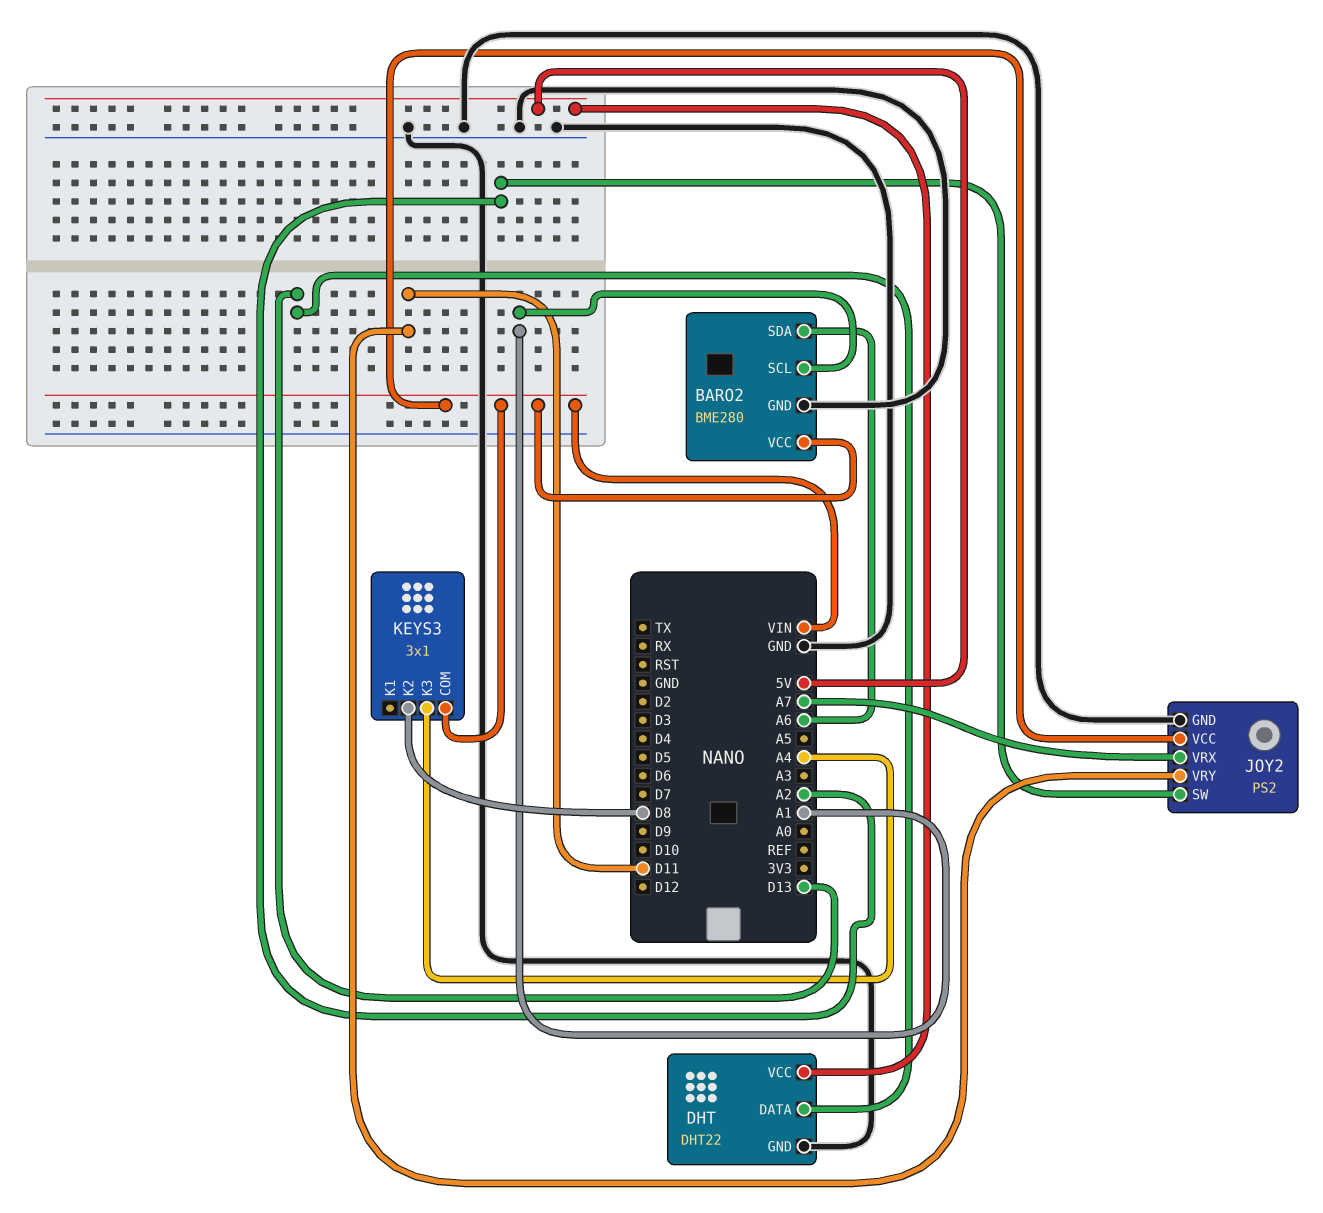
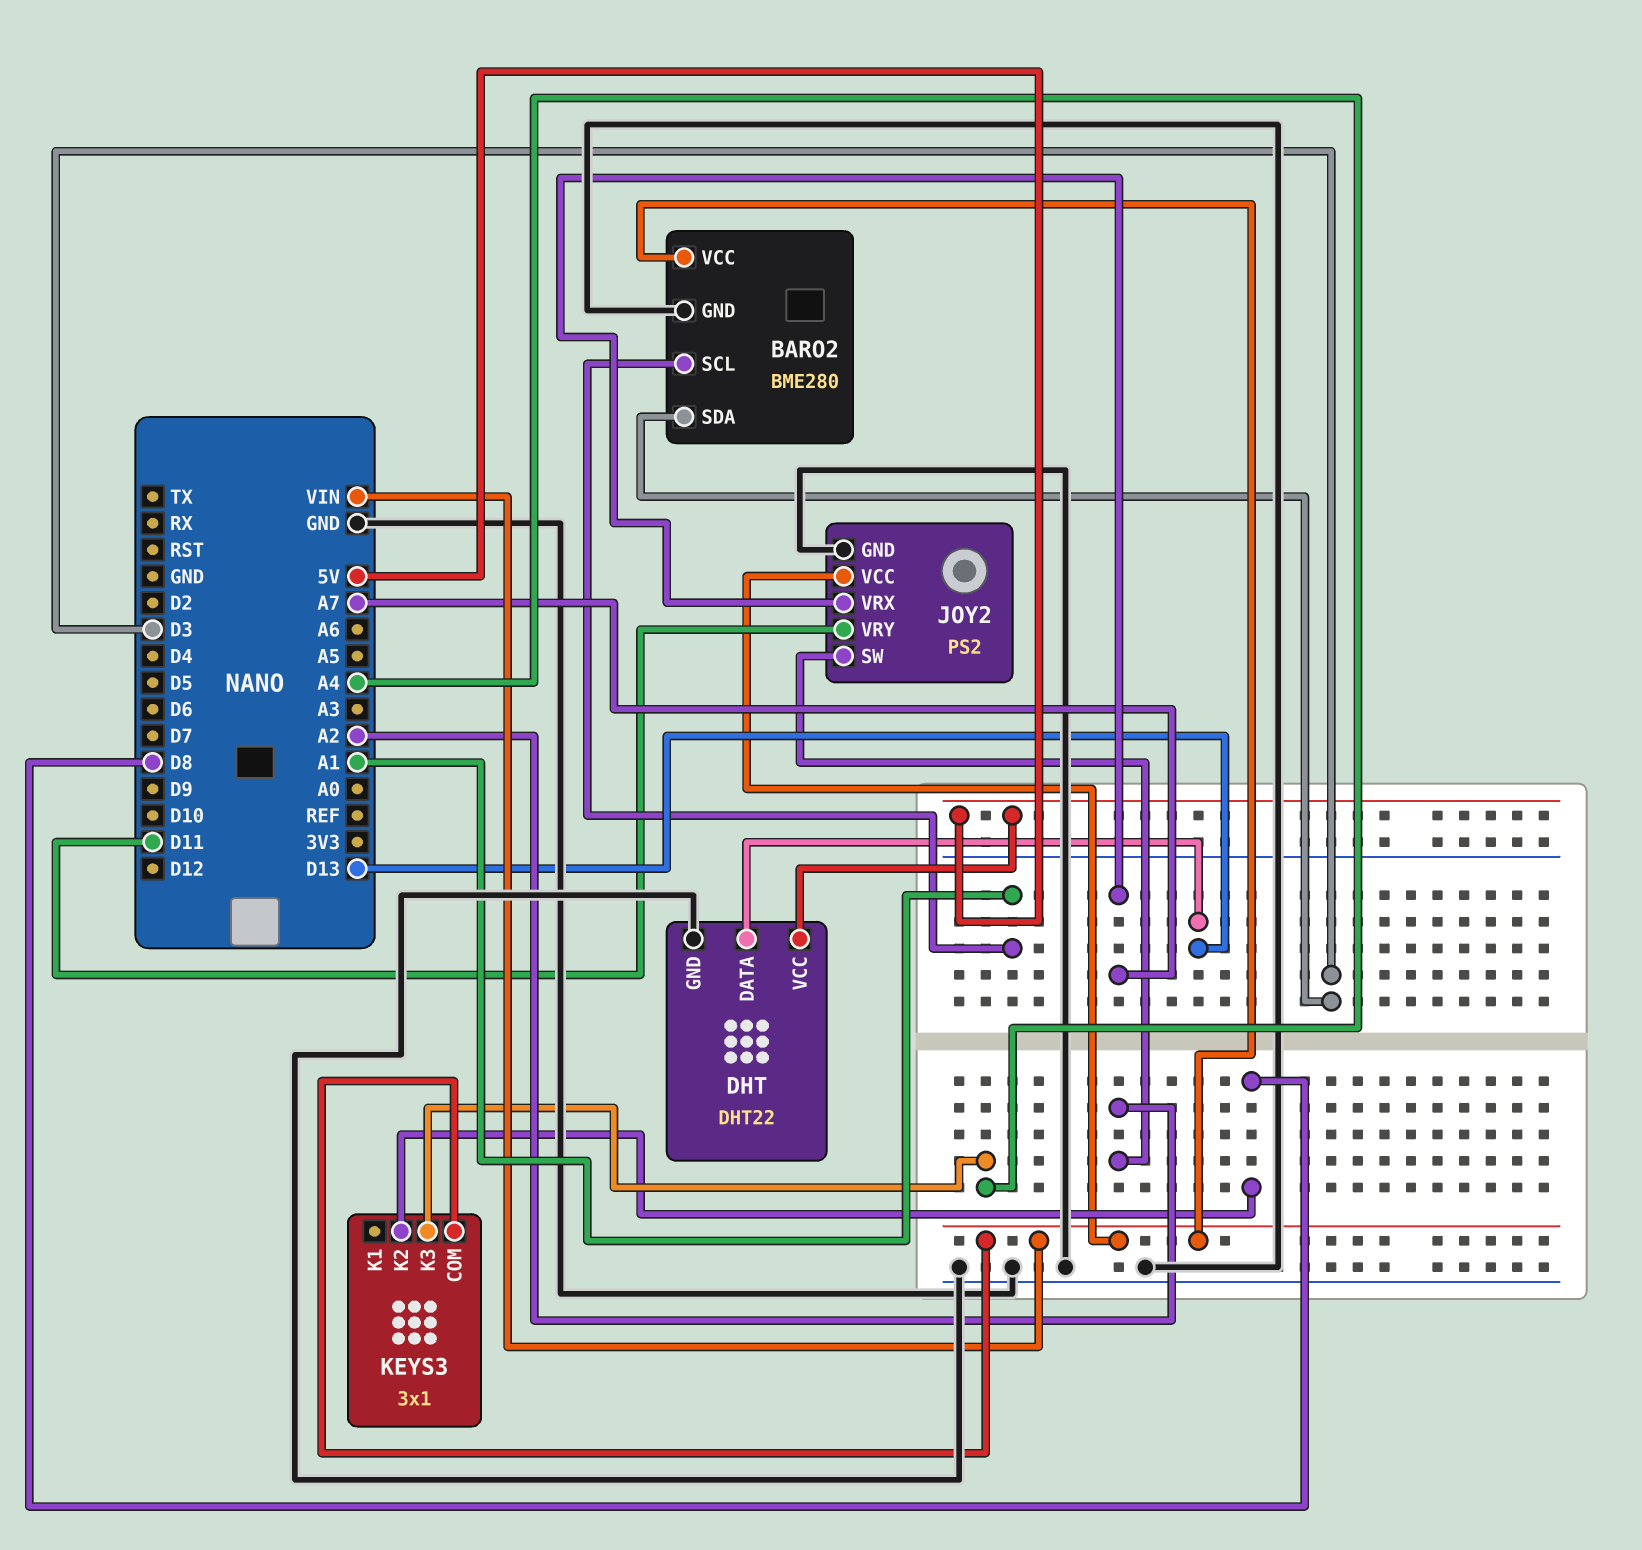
BARO2 pin SDA: A6 -> D3

